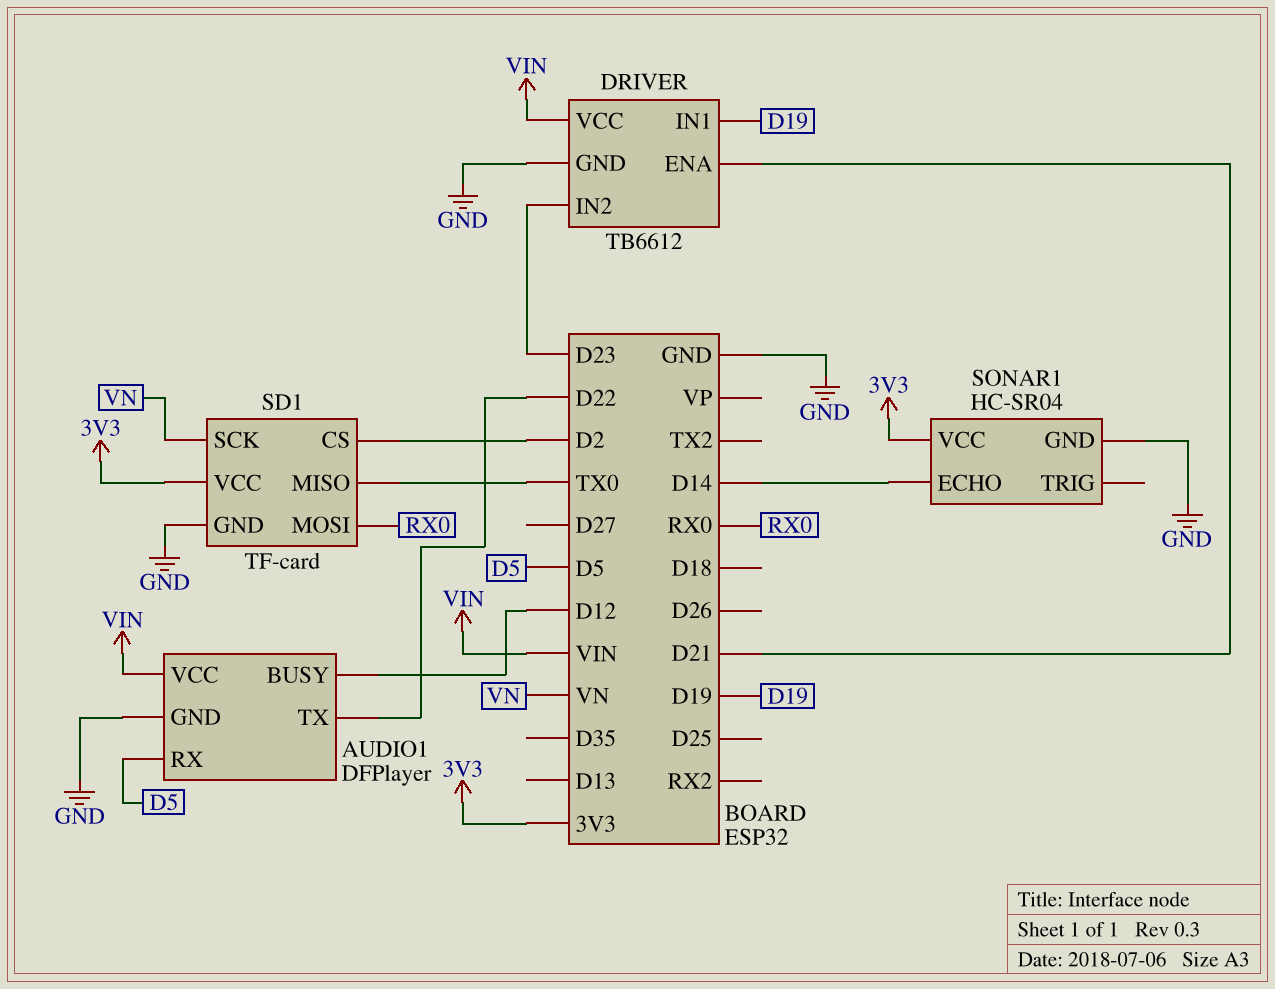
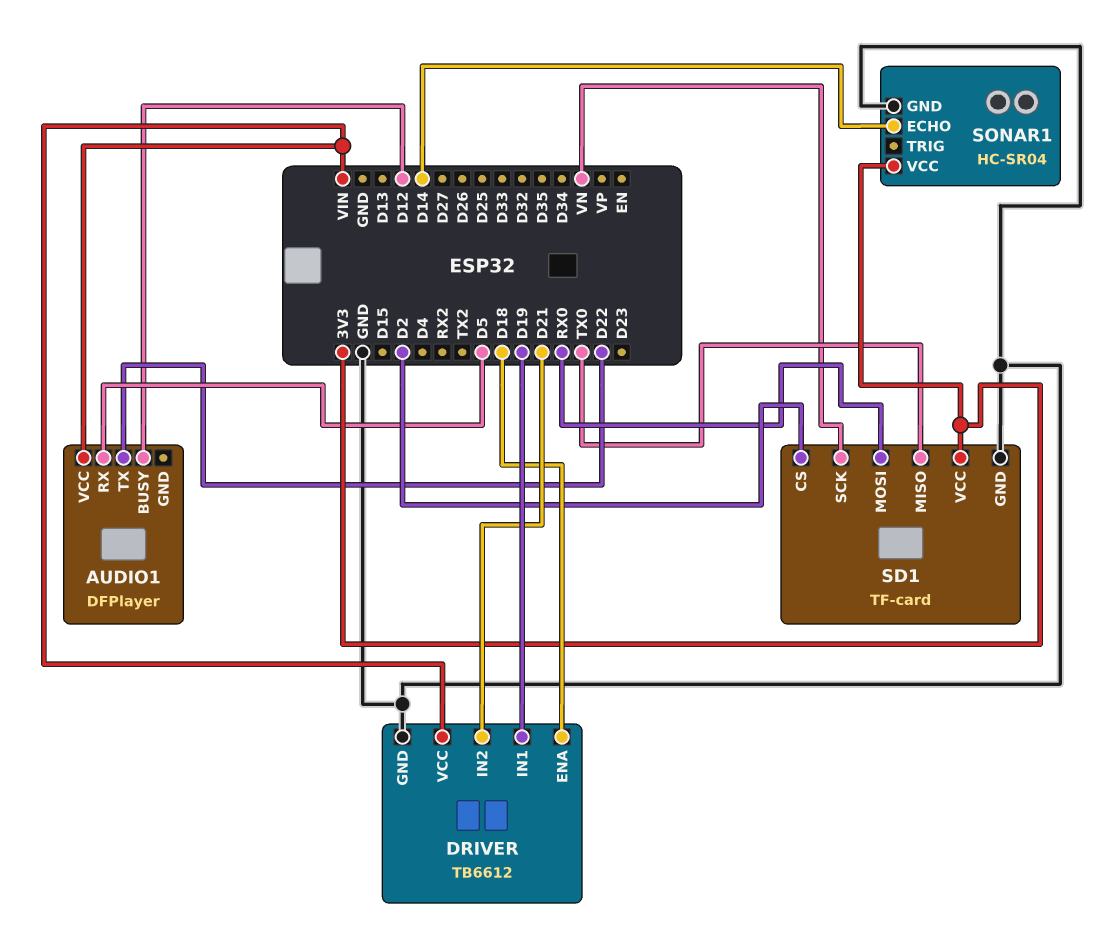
AUDIO1 pin GND: GND -> none
DRIVER pin ENA: D21 -> D18
DRIVER pin IN2: D23 -> D21

